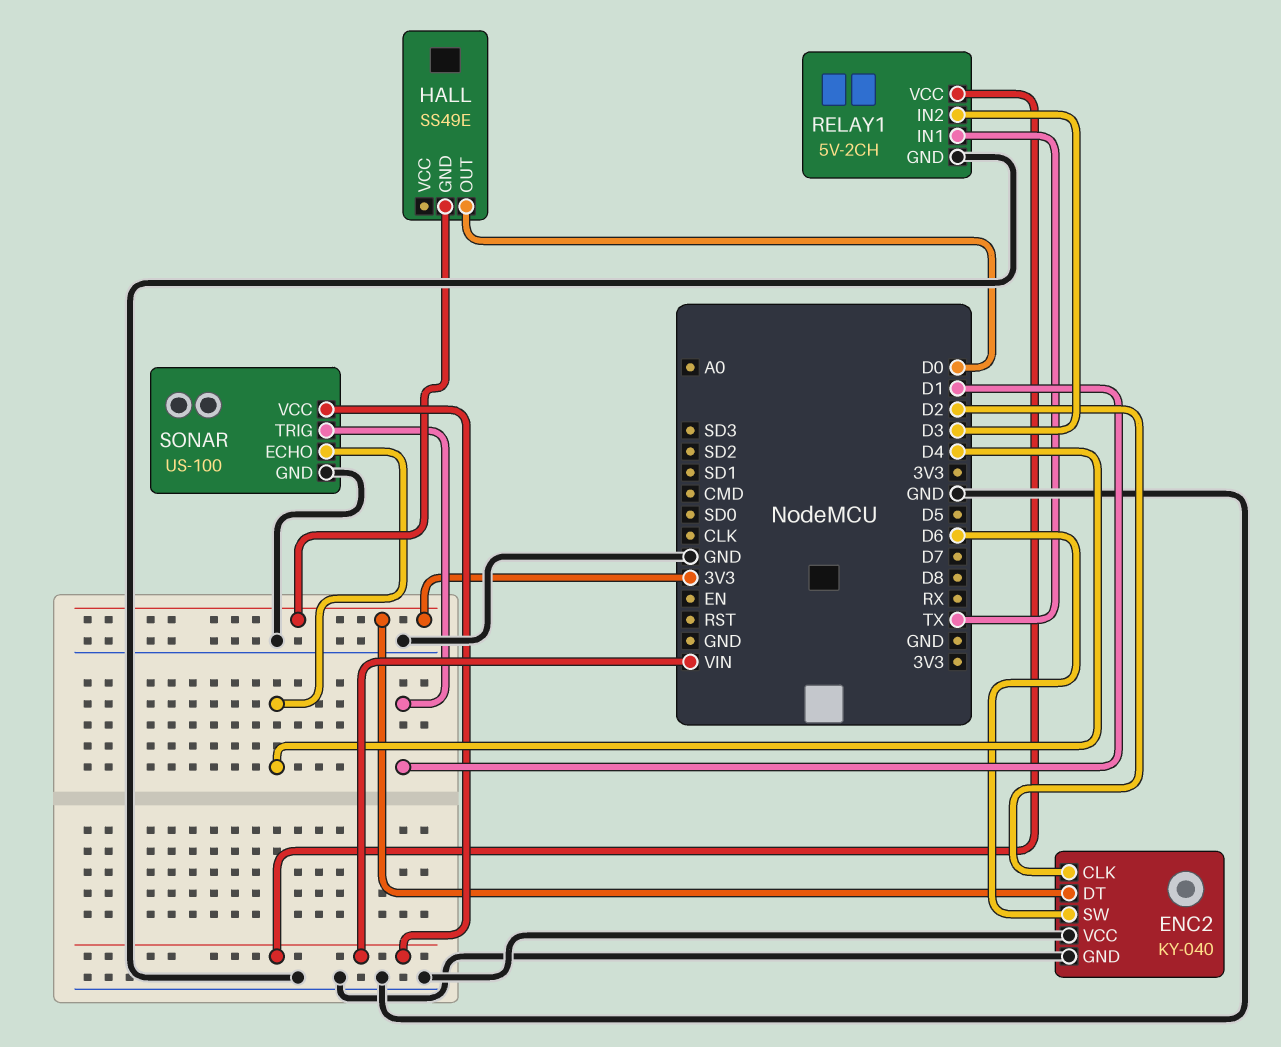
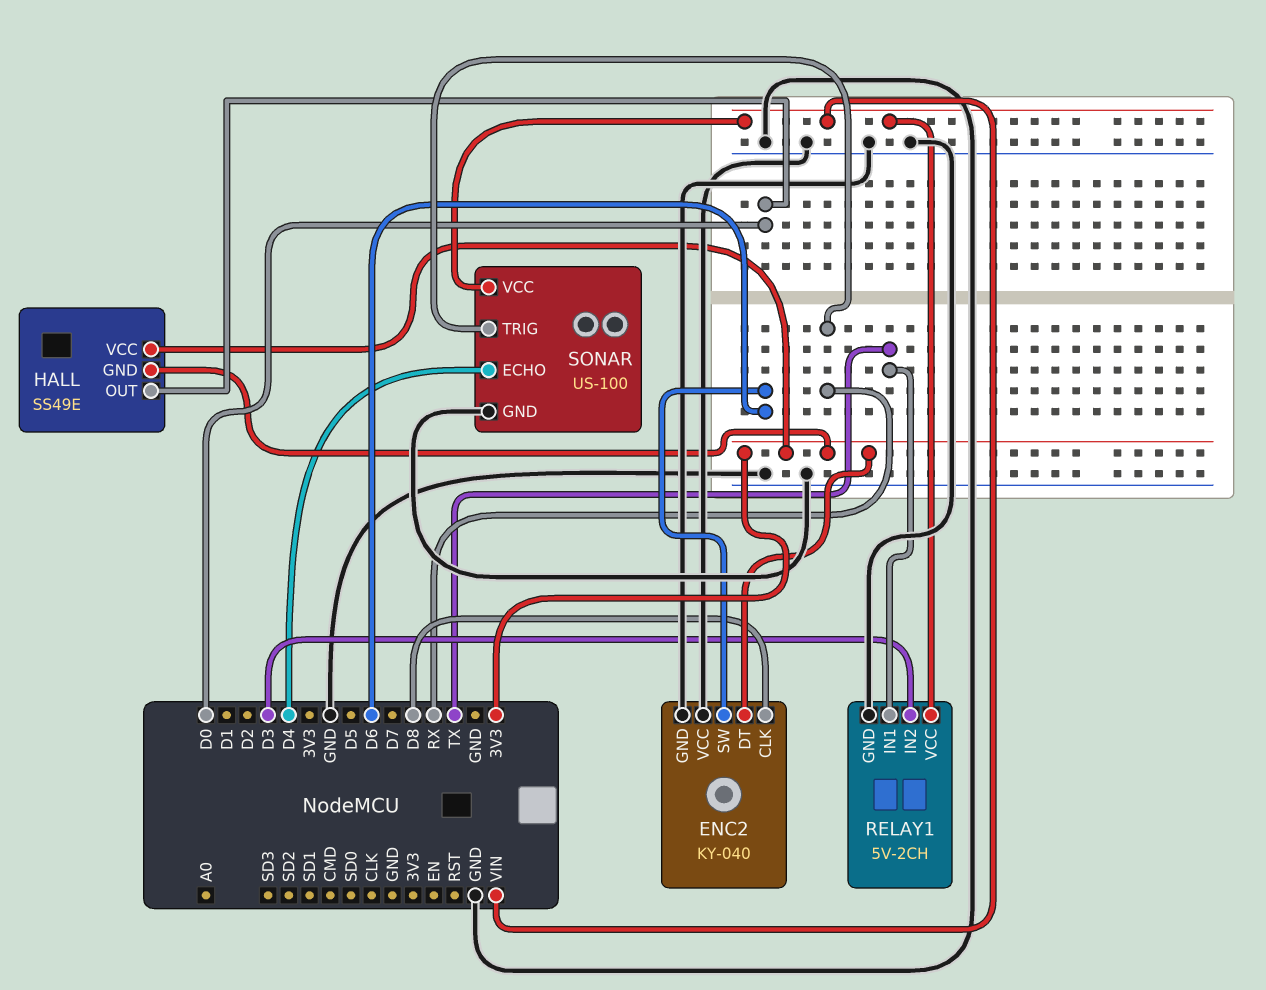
ENC2 pin CLK: D2 -> D8
HALL pin VCC: none -> 3V3
SONAR pin TRIG: D1 -> RX

